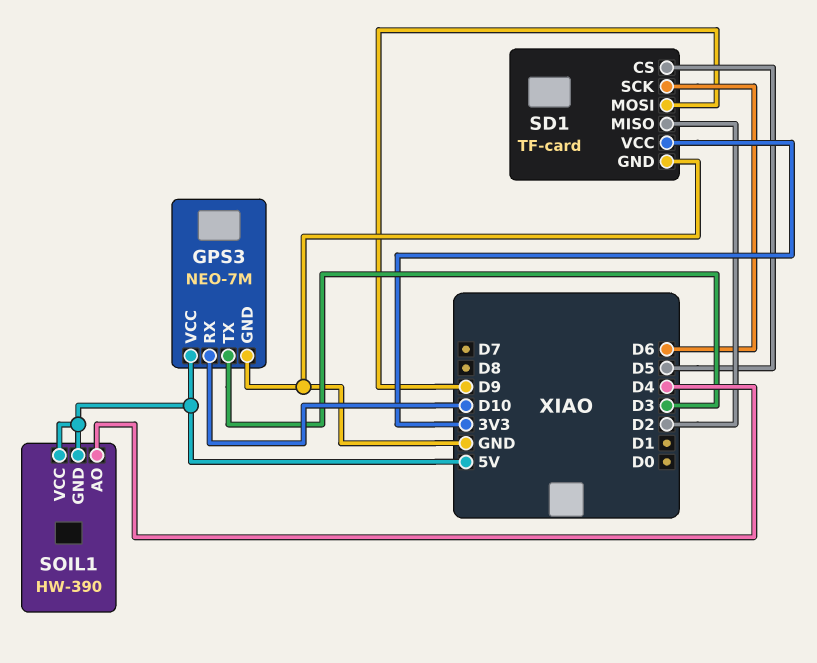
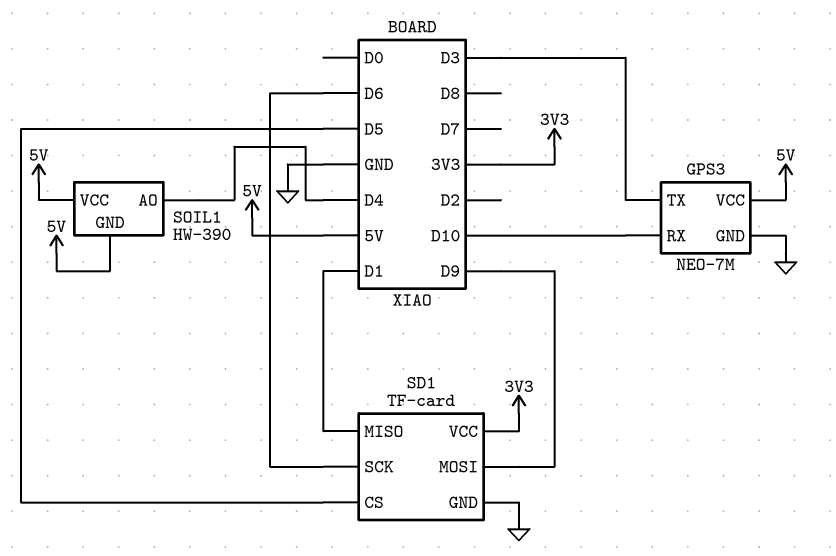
SD1 pin MISO: D2 -> D1

